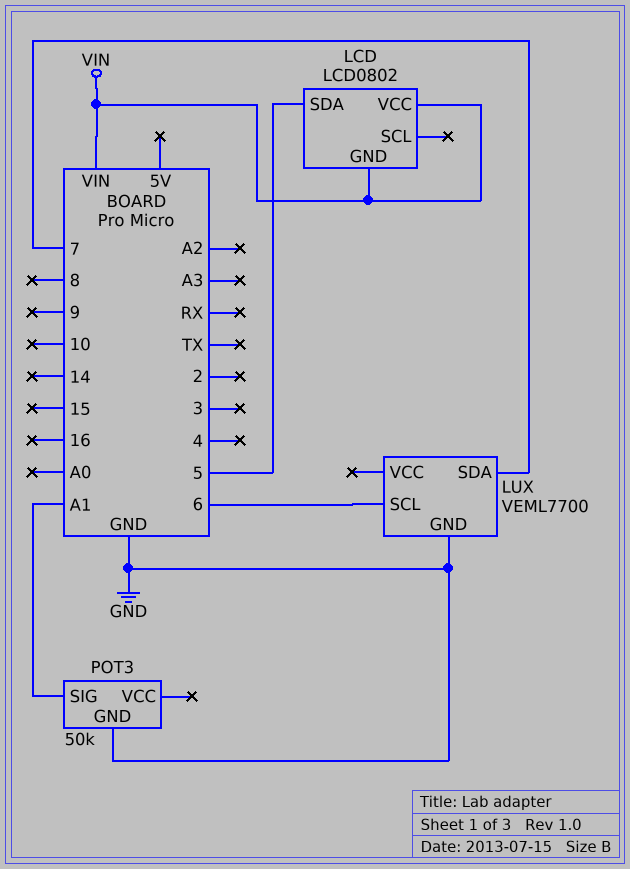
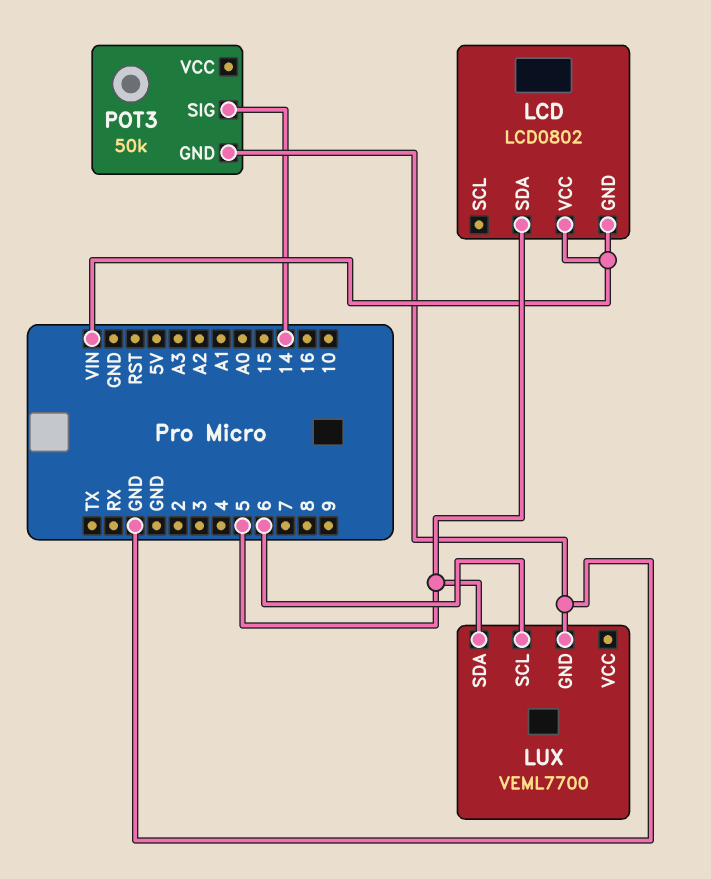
LUX pin SDA: 7 -> 5
POT3 pin SIG: A1 -> 14

